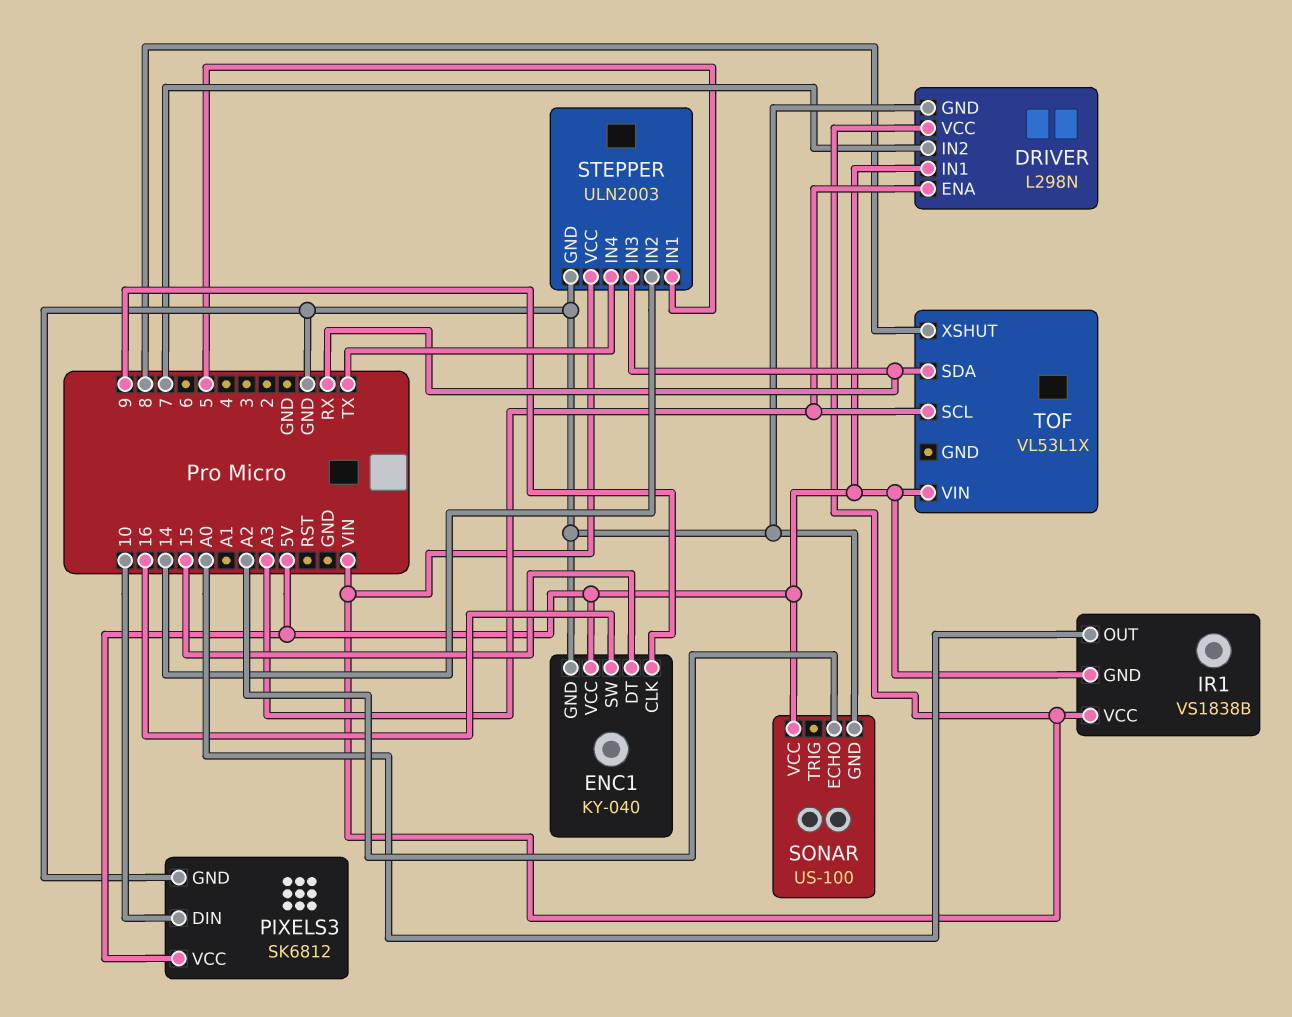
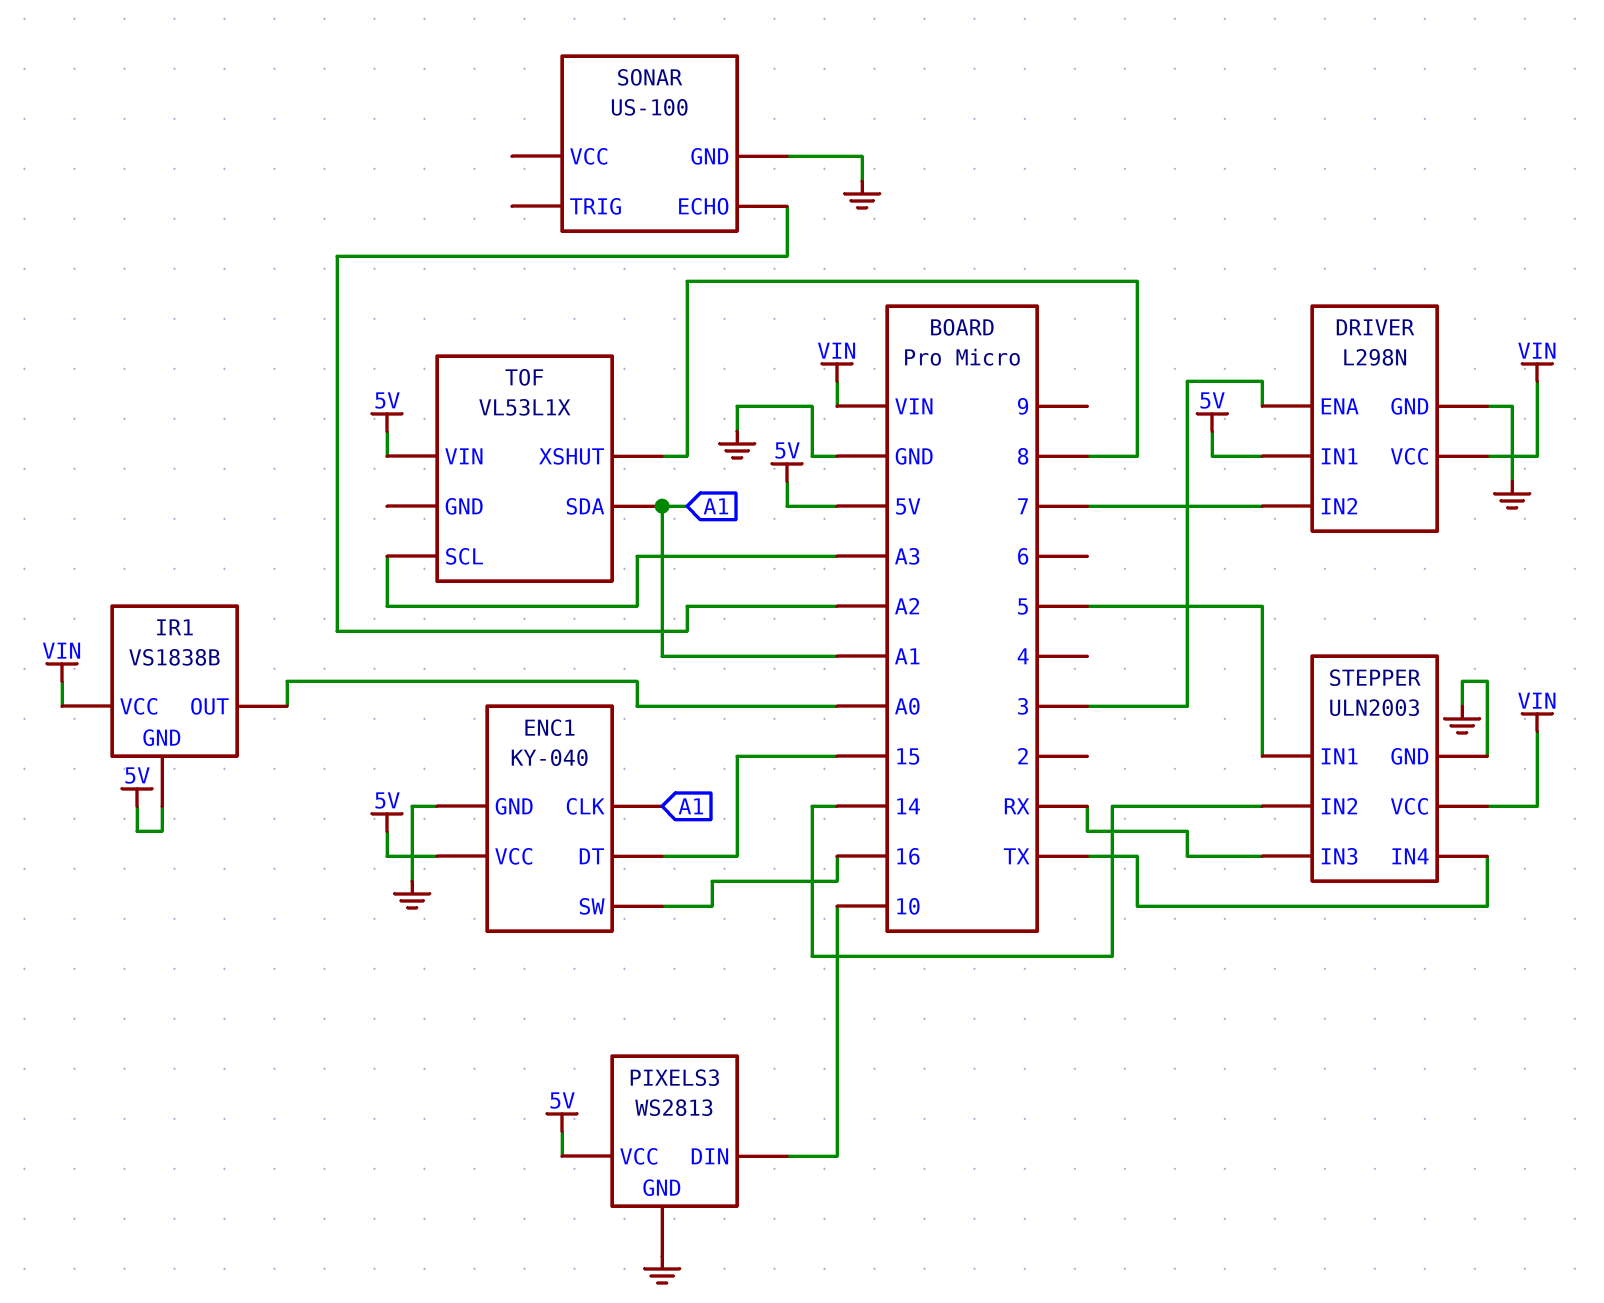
DRIVER pin ENA: A3 -> 3
ENC1 pin CLK: 9 -> A1
PIXELS3: SK6812 -> WS2813
SONAR pin VCC: 5V -> none
TOF pin SDA: RX -> A1

